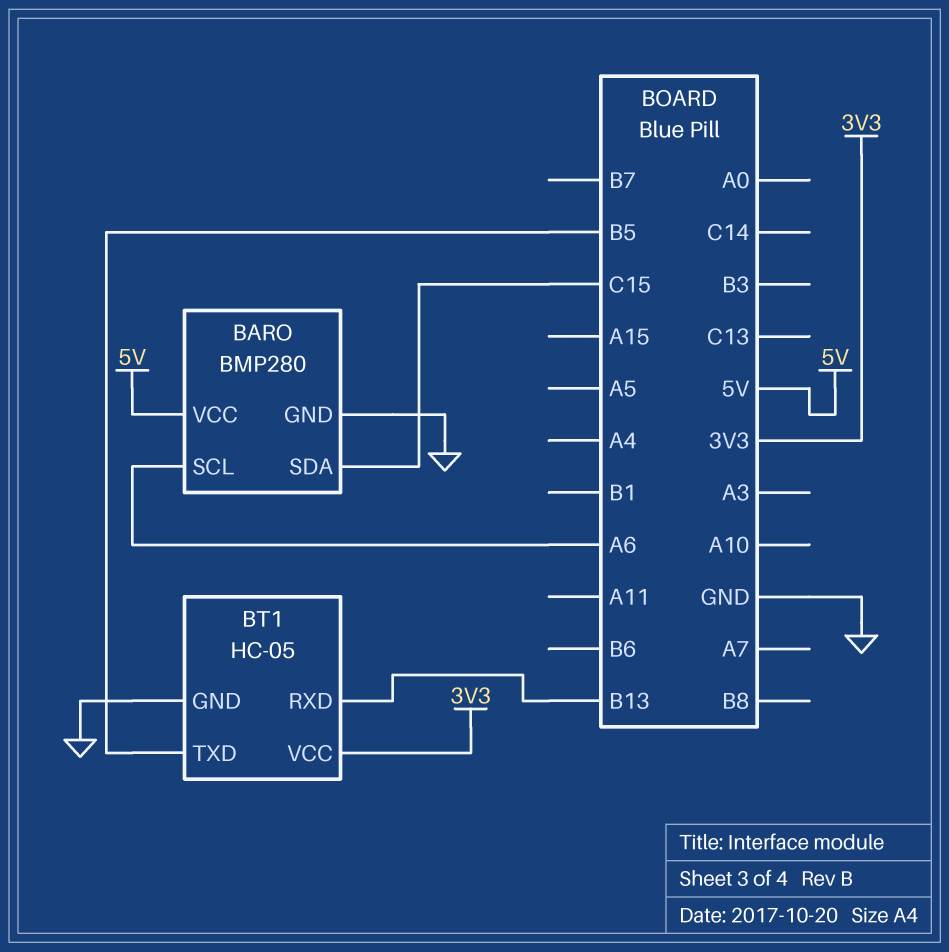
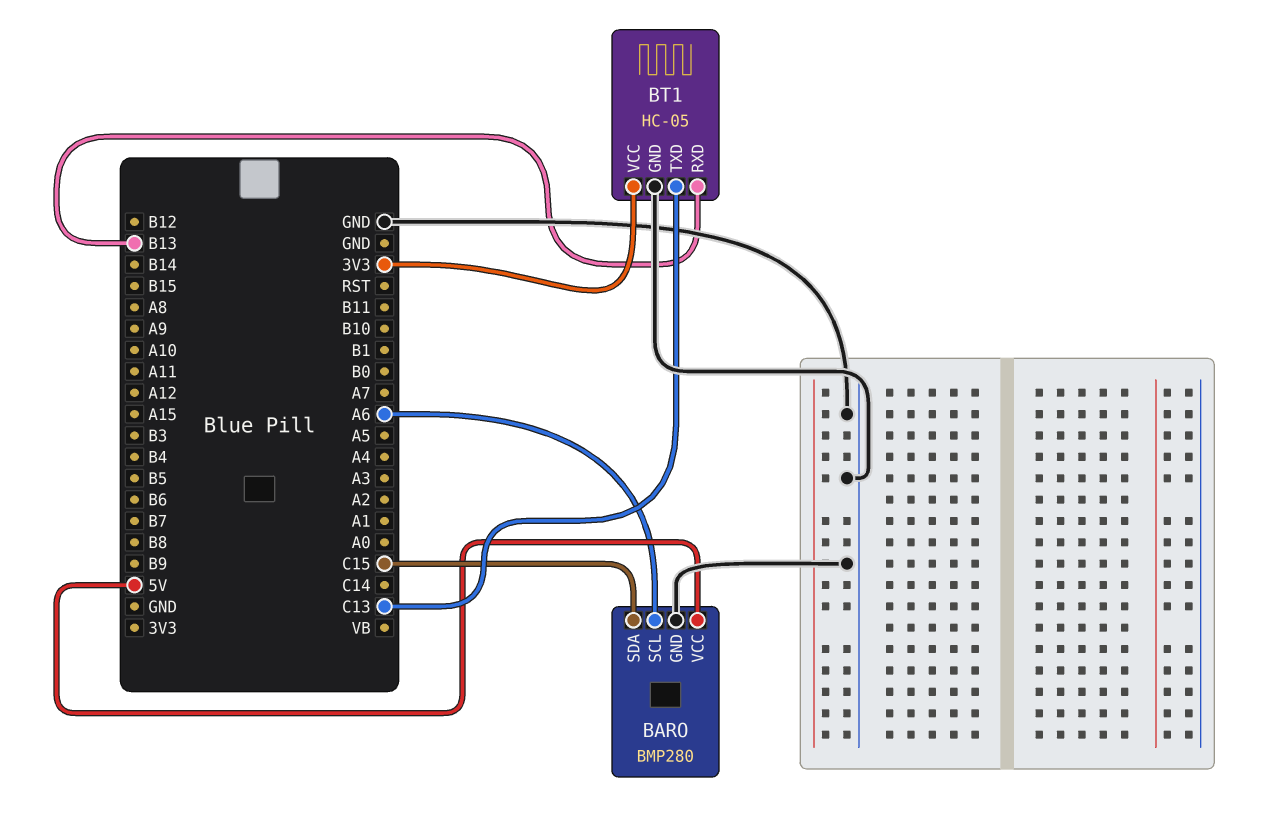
BT1 pin TXD: B5 -> C13

